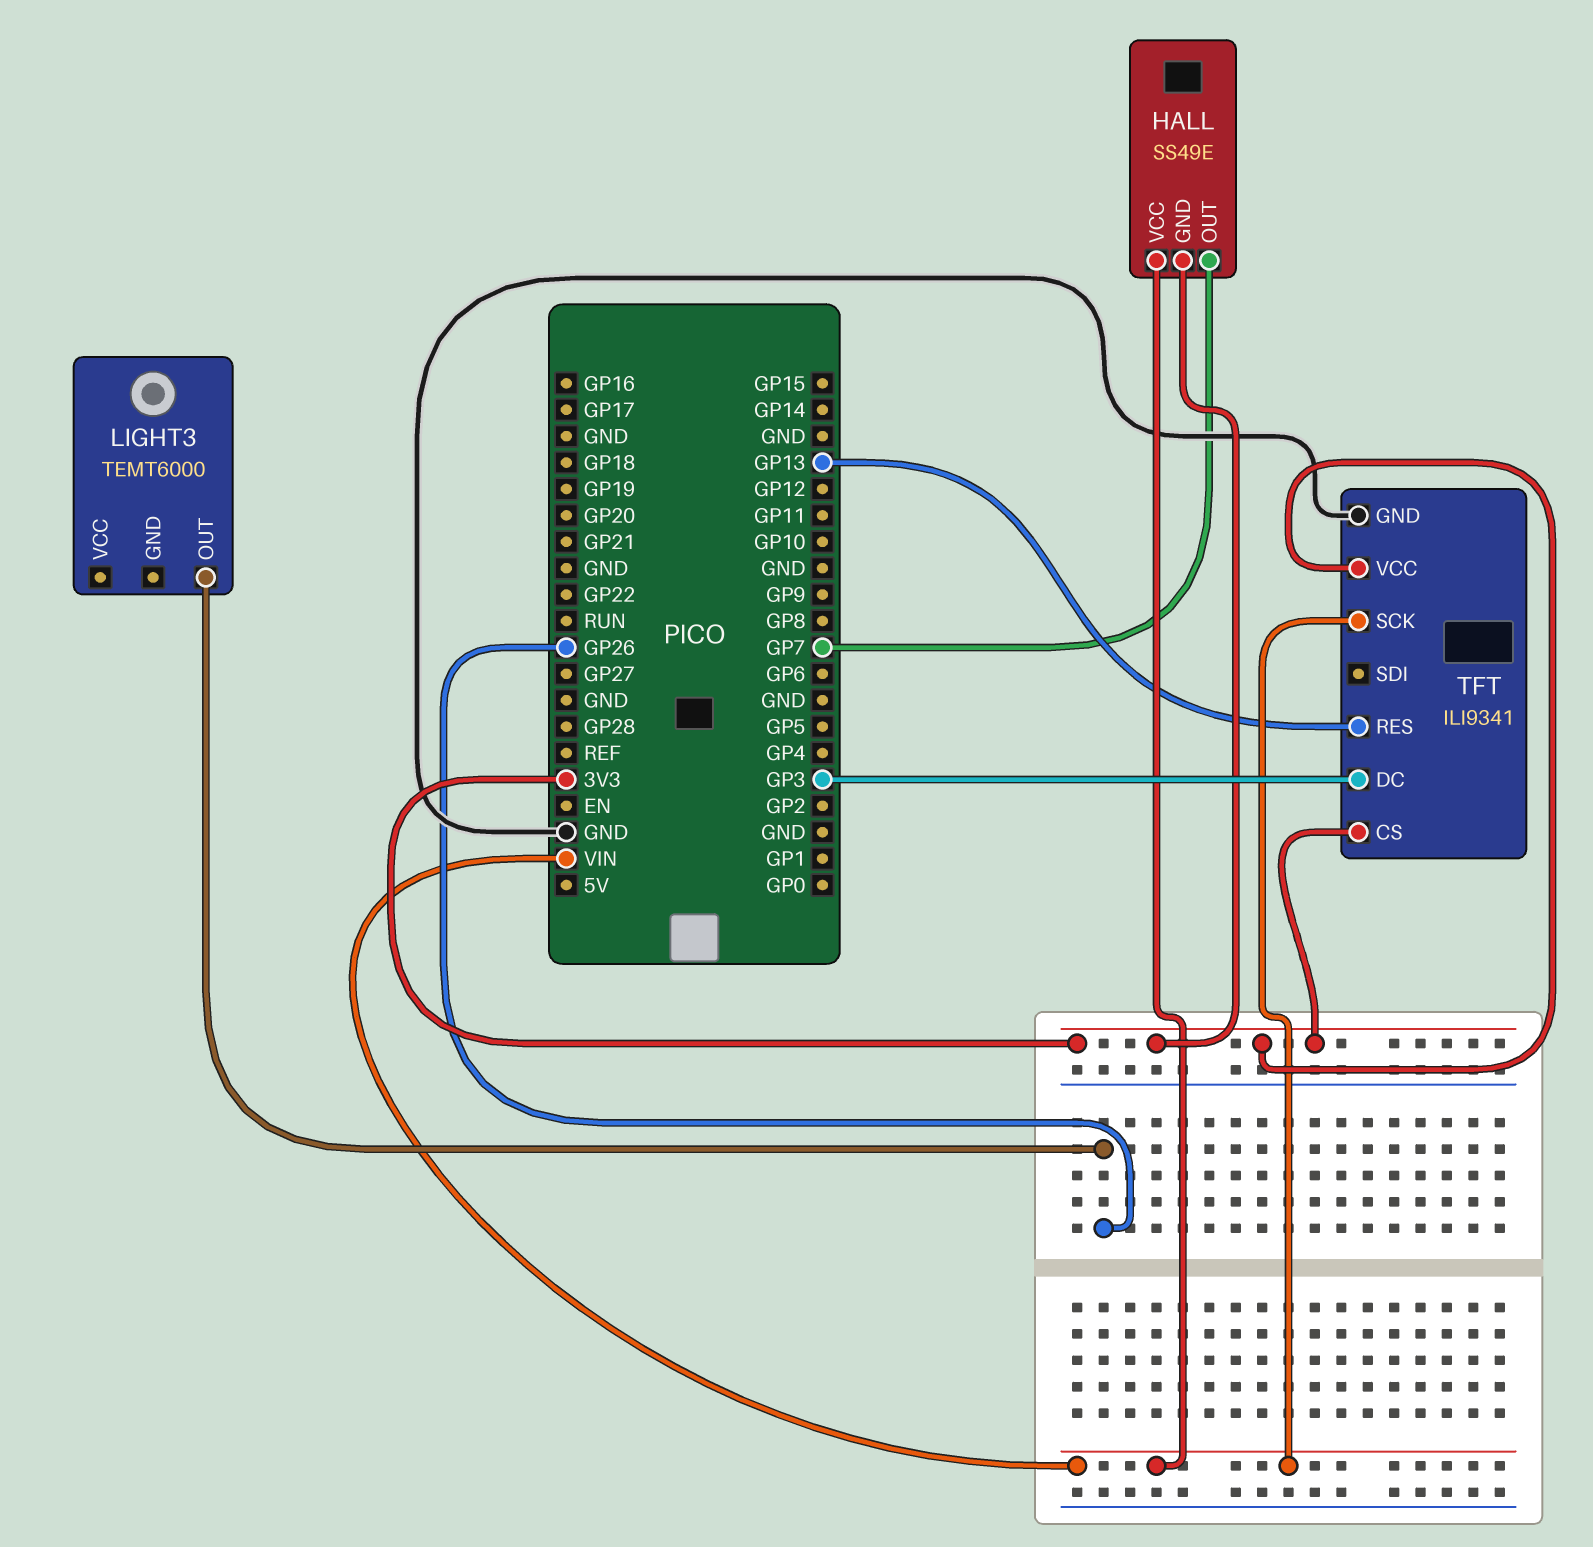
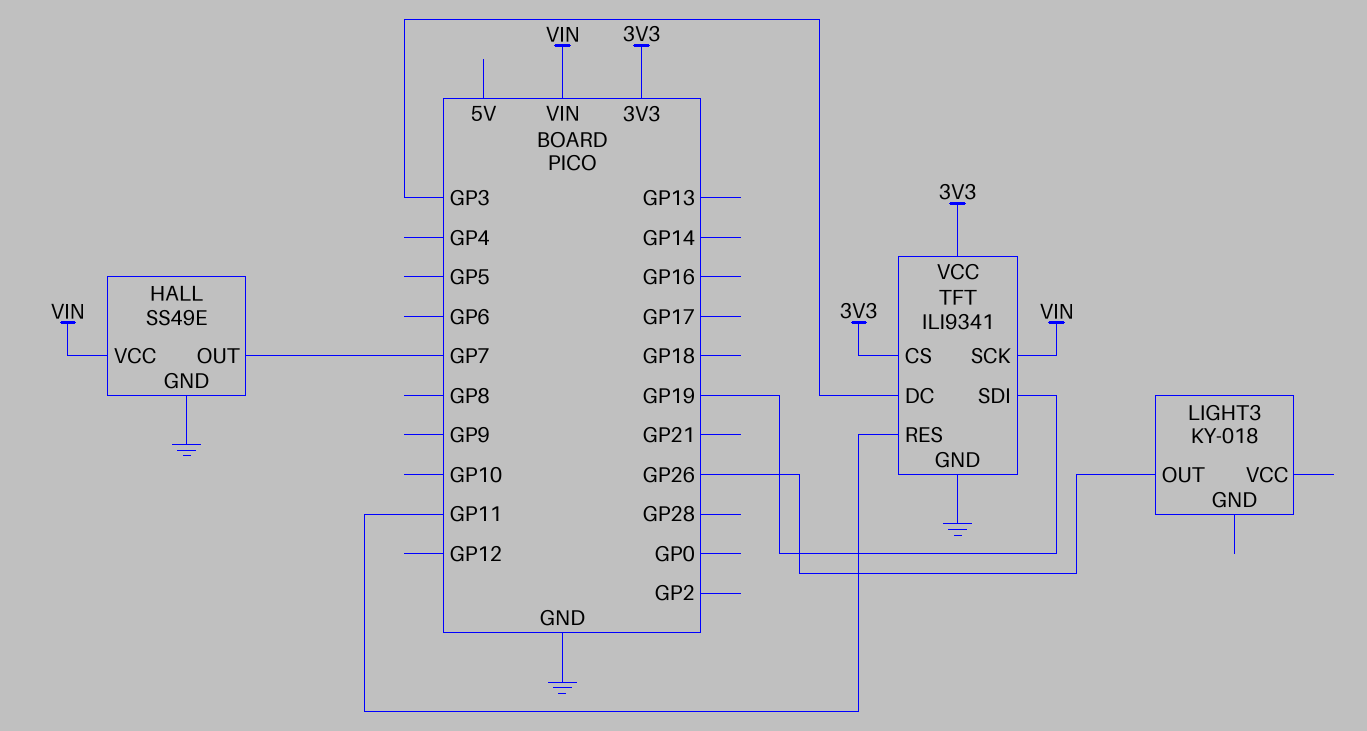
HALL pin GND: 3V3 -> GND
LIGHT3: TEMT6000 -> KY-018
TFT pin RES: GP13 -> GP11
TFT pin SDI: none -> GP19

